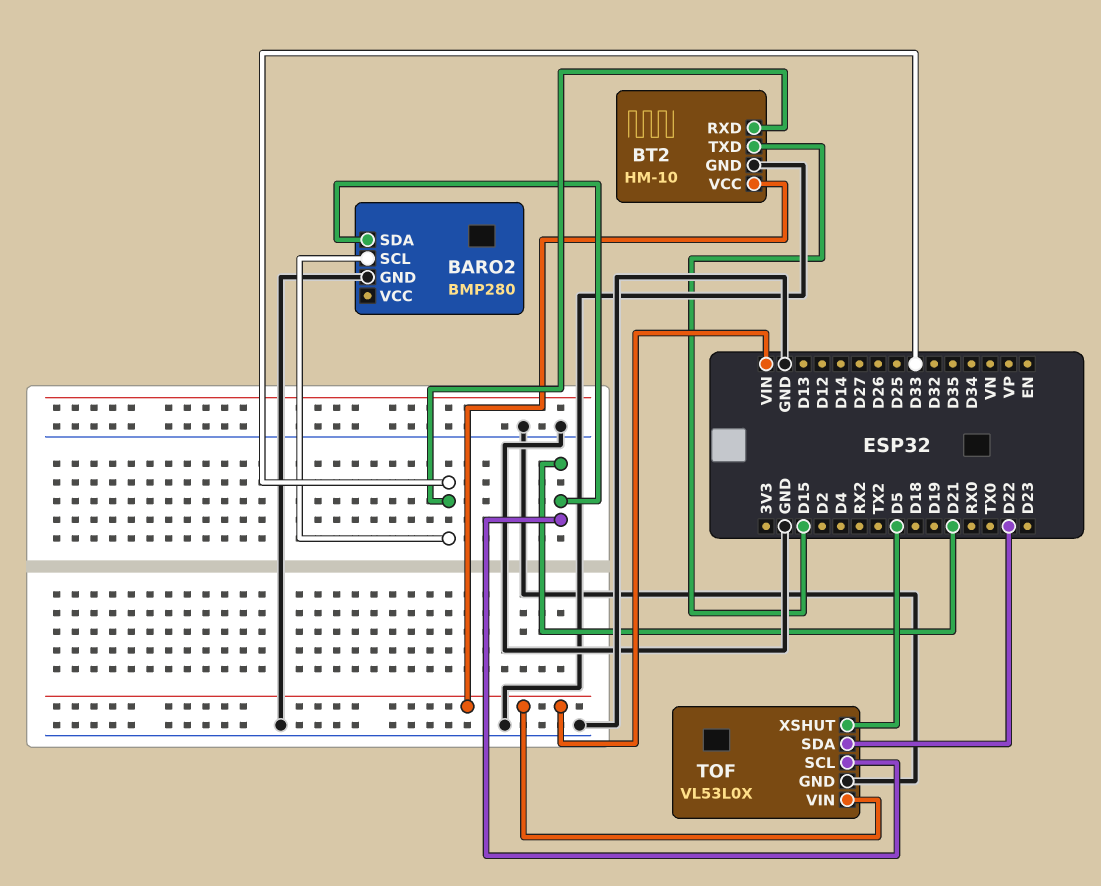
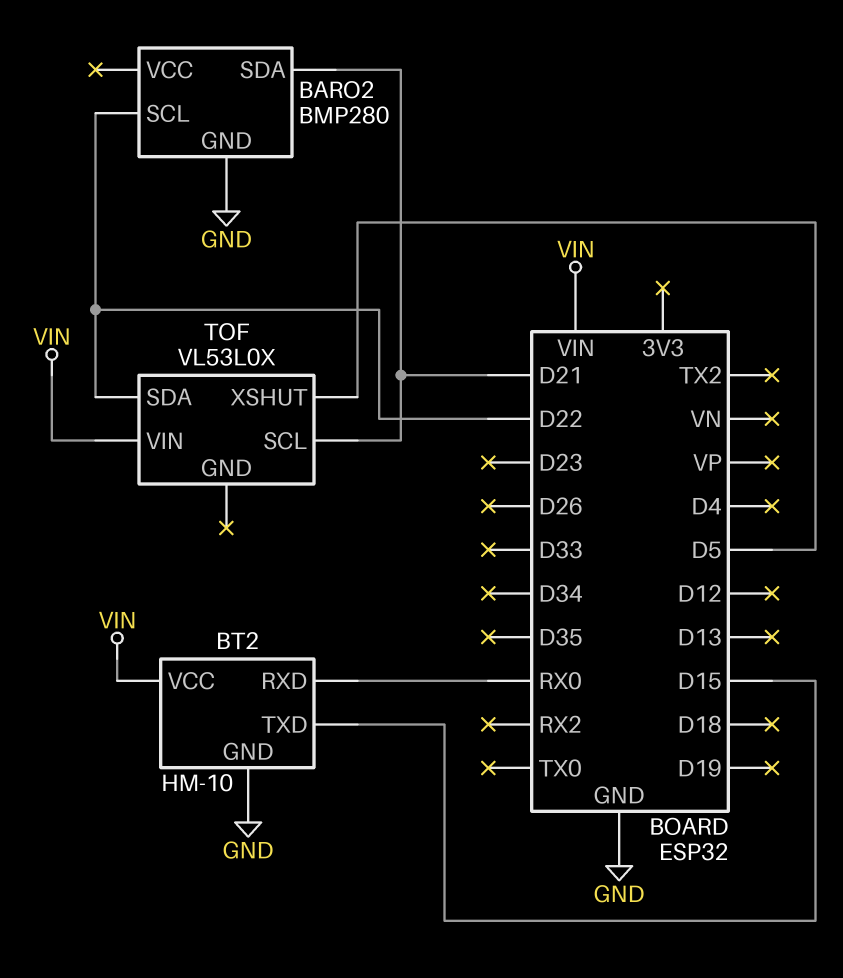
BARO2 pin SCL: D33 -> D22
BT2 pin RXD: D33 -> RX0
TOF pin GND: GND -> none

